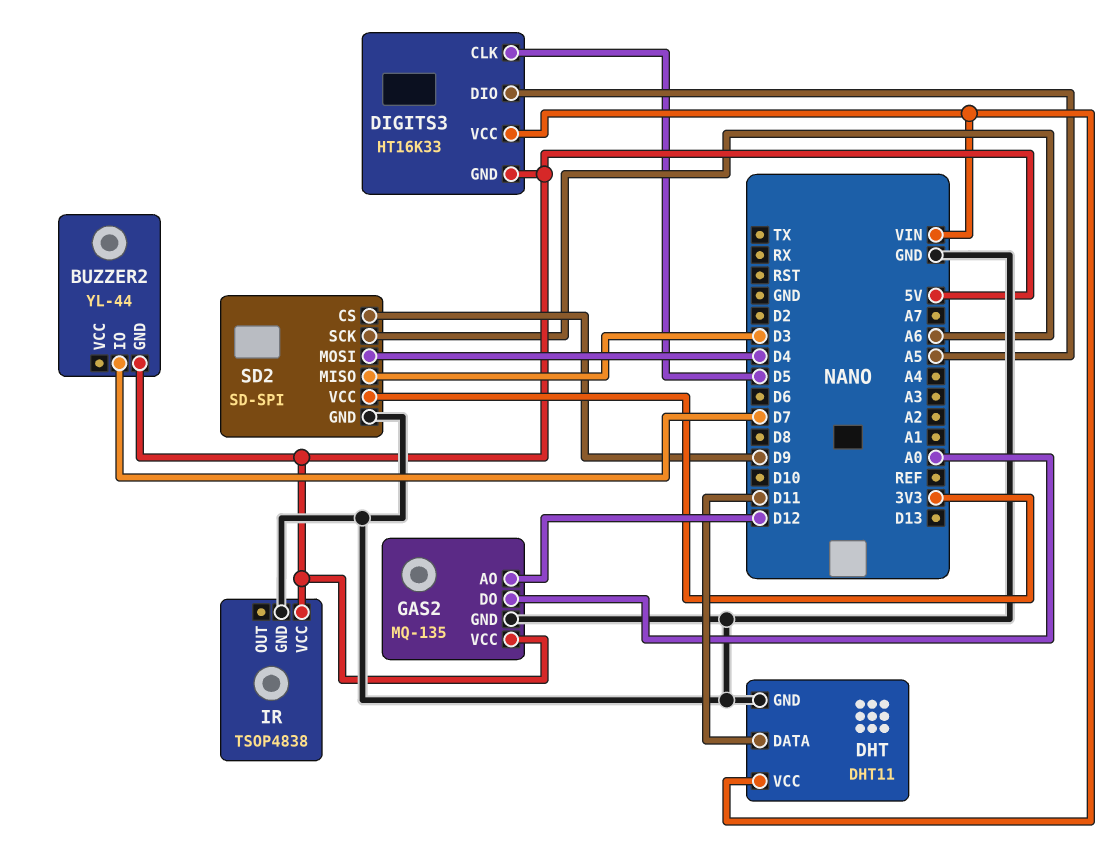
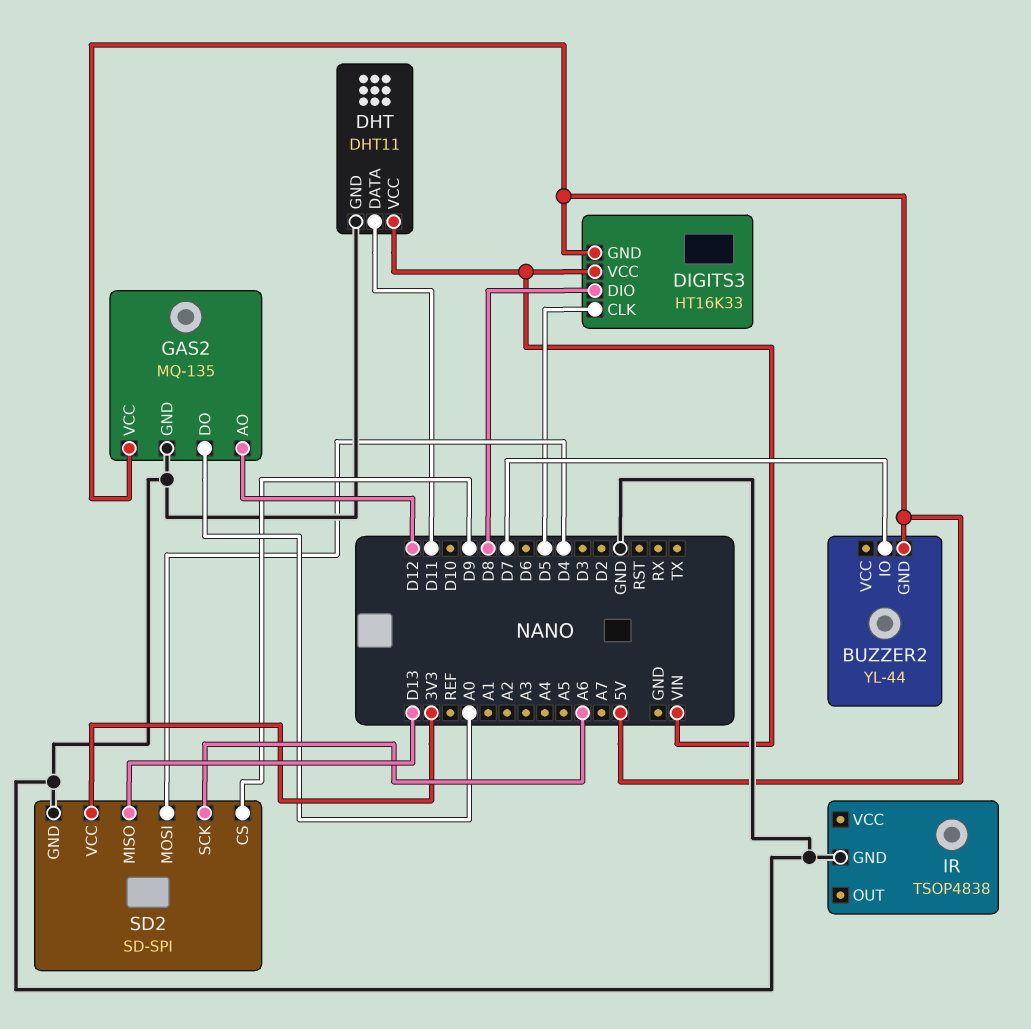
DIGITS3 pin DIO: A5 -> D8
IR pin VCC: 5V -> none
SD2 pin MISO: D3 -> D13

